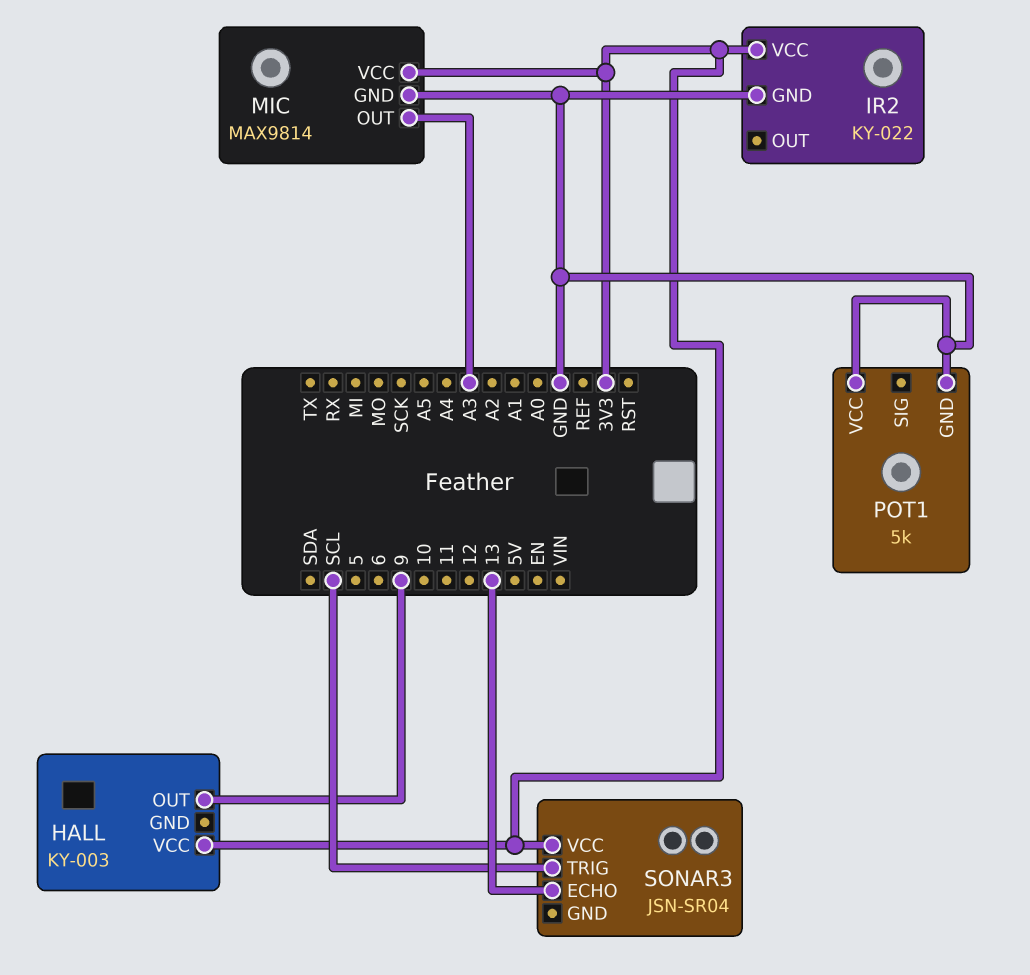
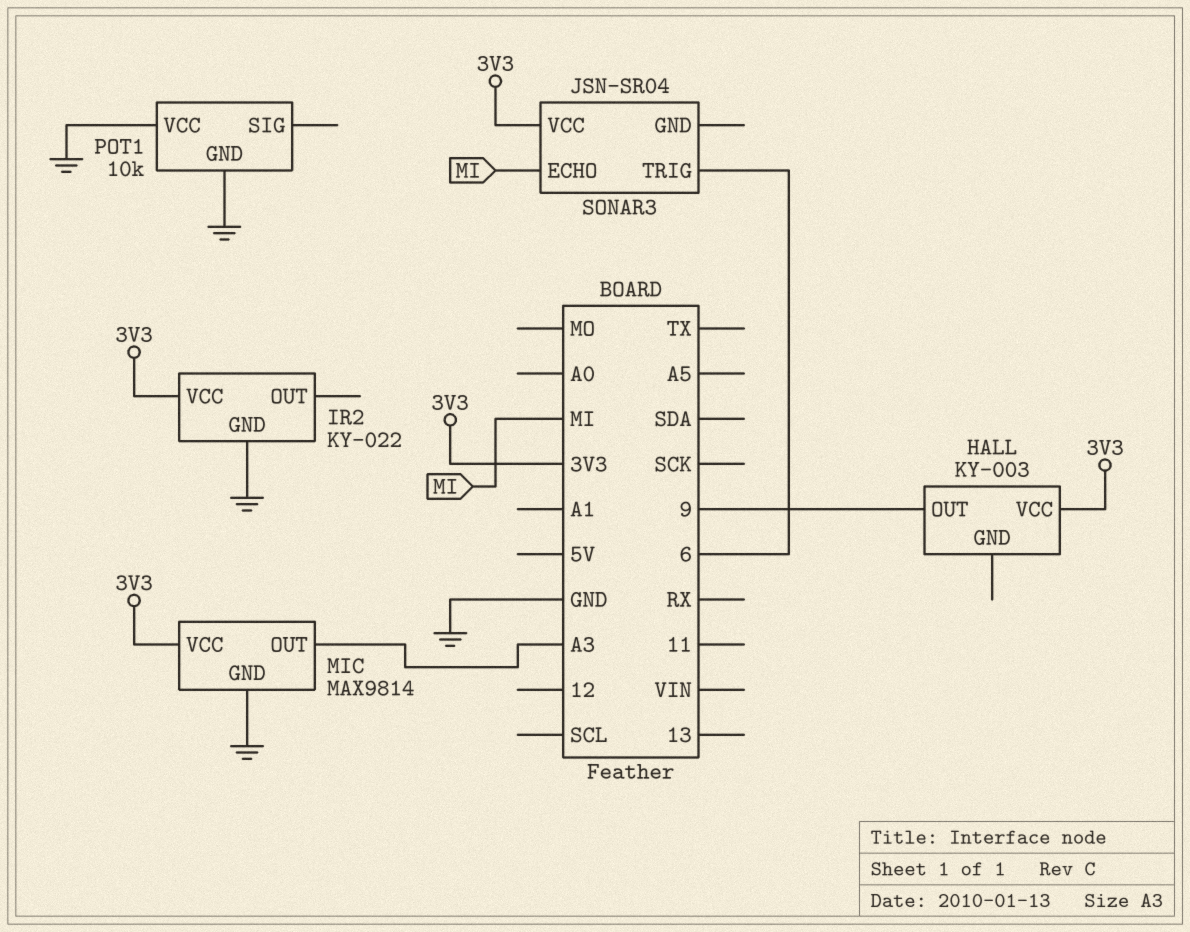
POT1: 5k -> 10k
SONAR3 pin ECHO: 13 -> MI
SONAR3 pin TRIG: SCL -> 6

